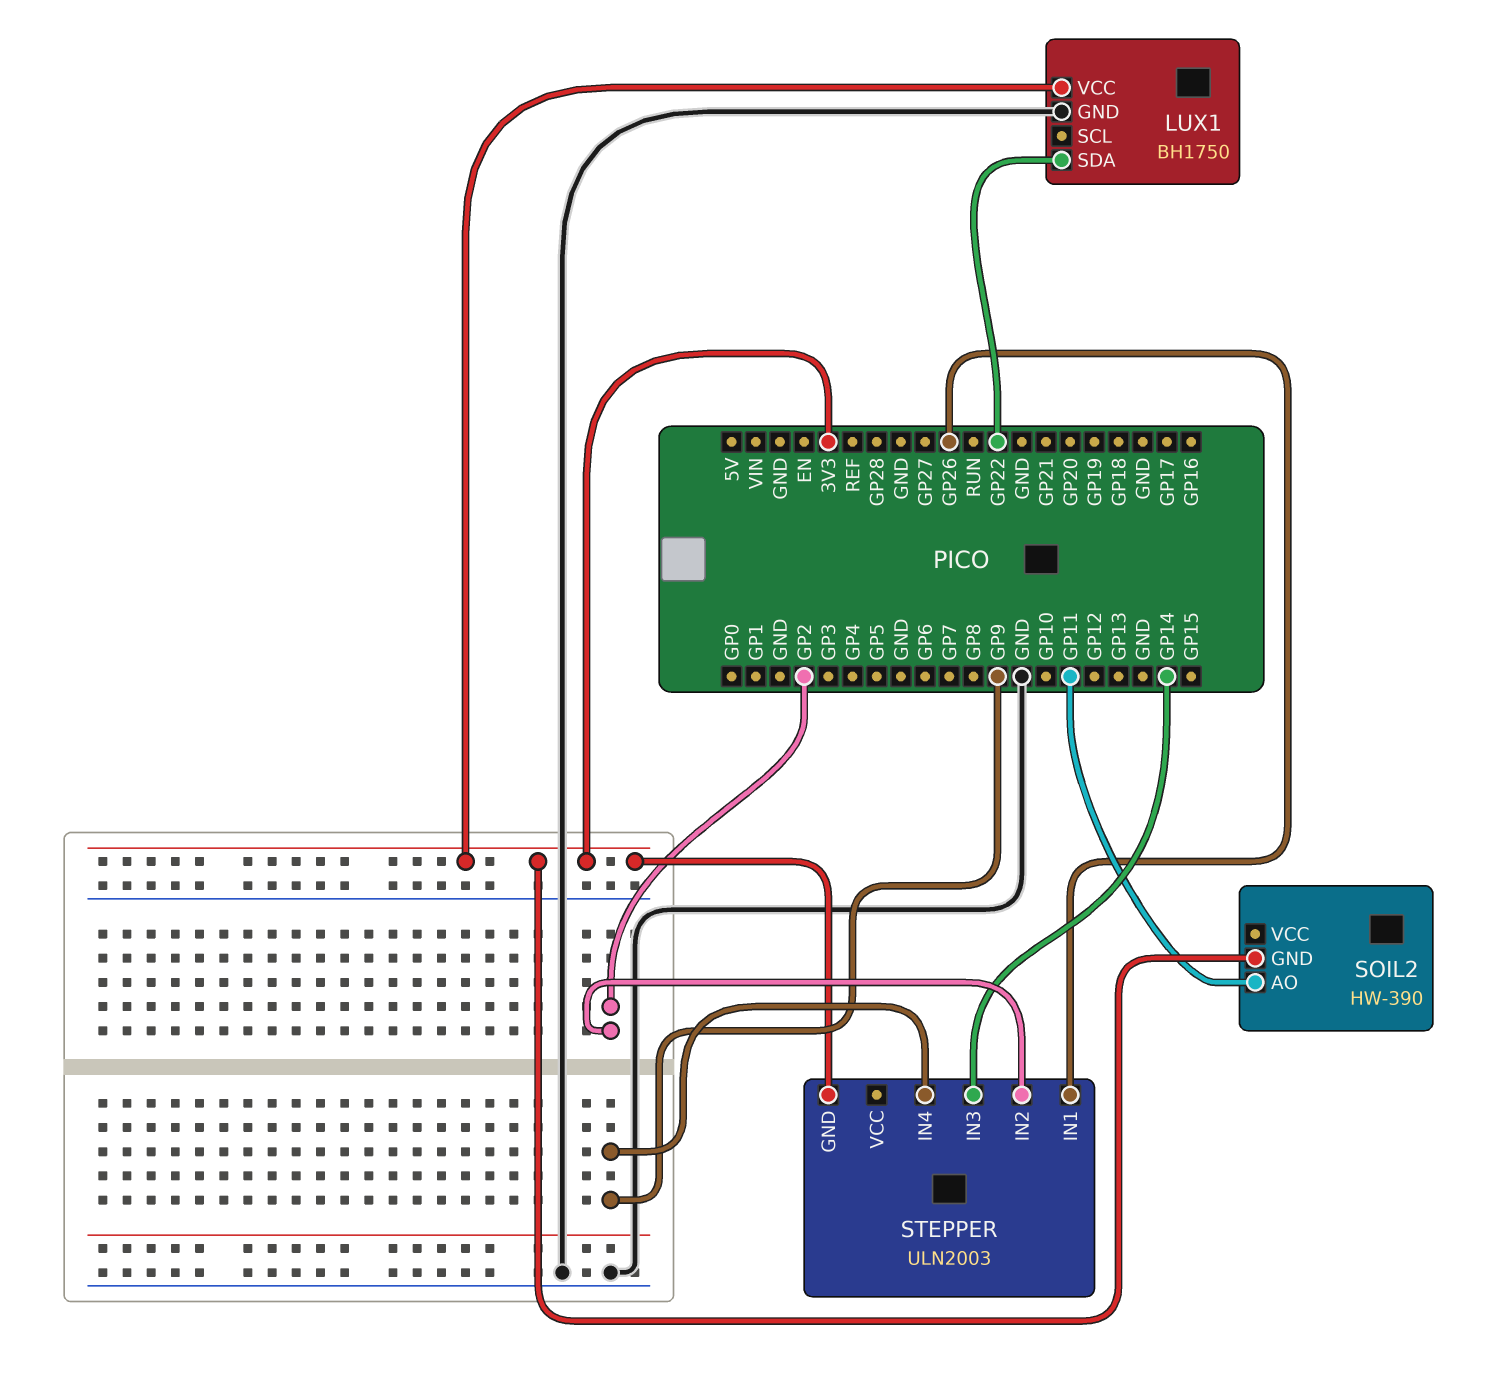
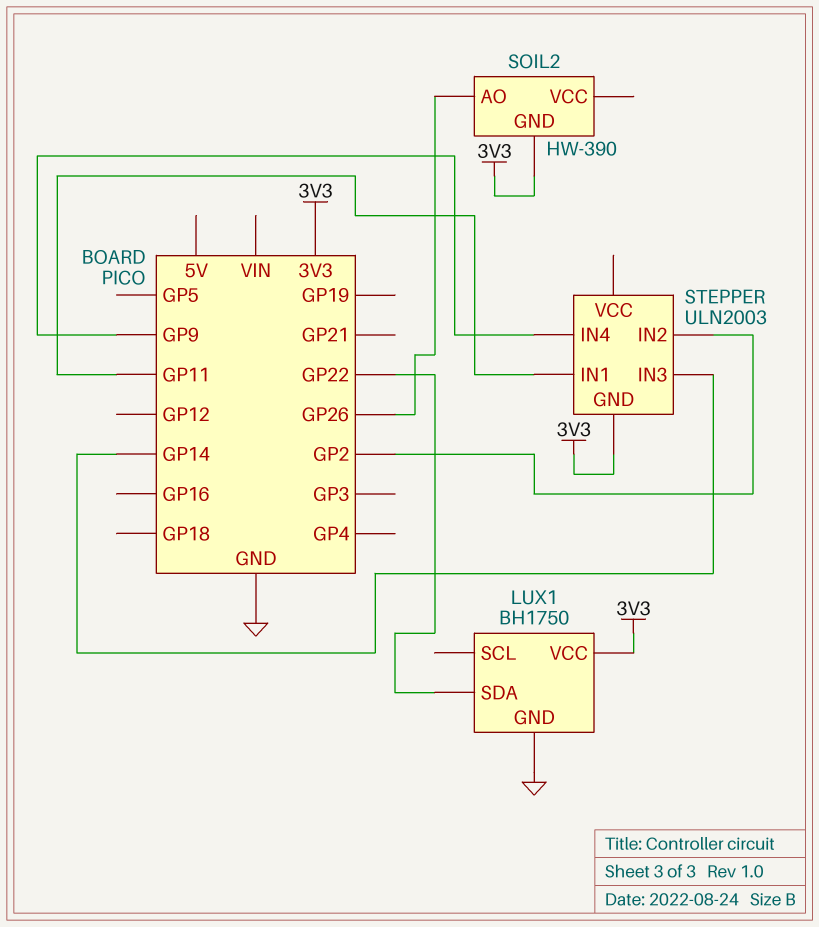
SOIL2 pin AO: GP11 -> GP26
STEPPER pin IN1: GP26 -> GP11

